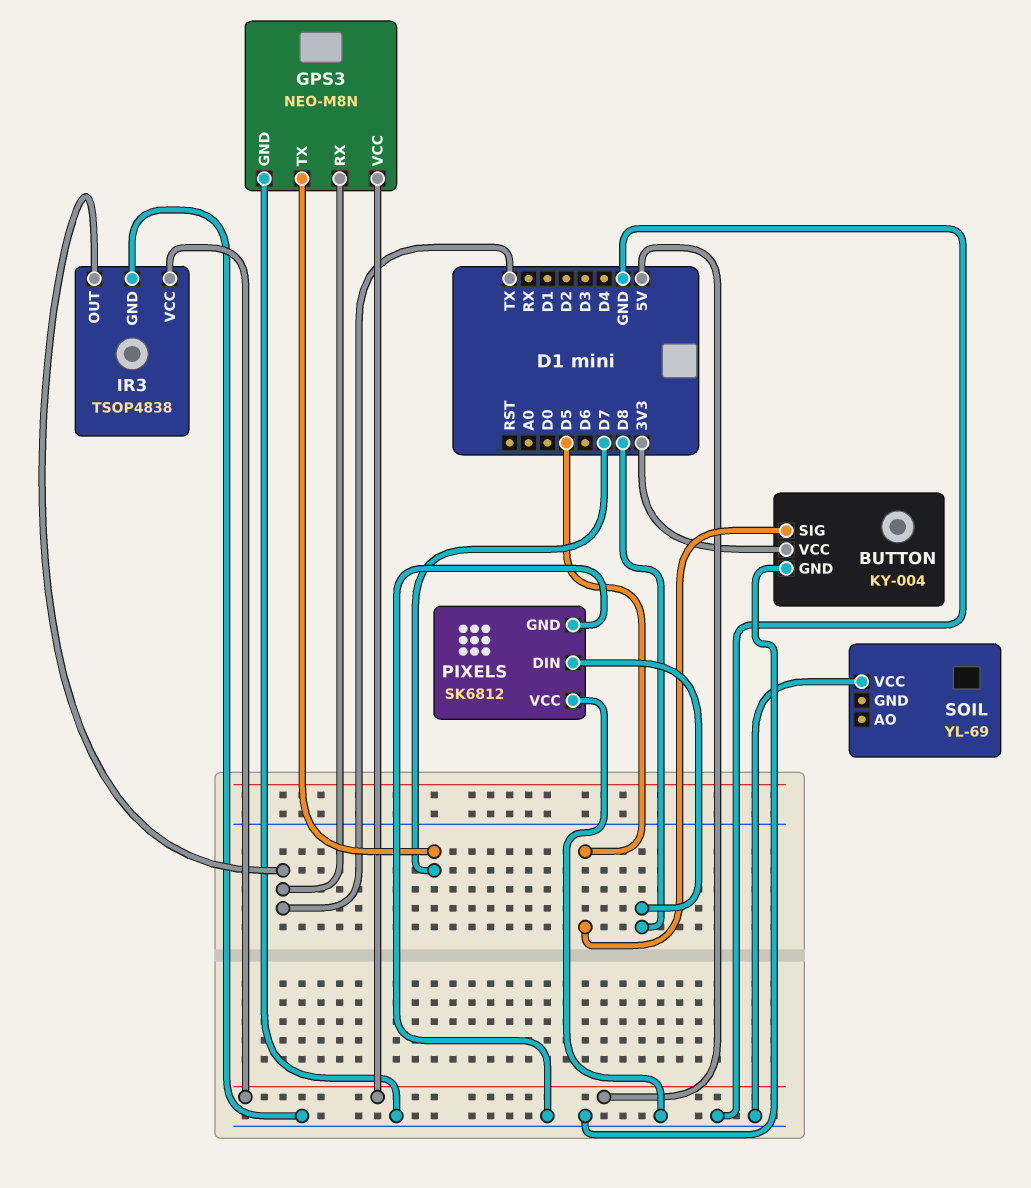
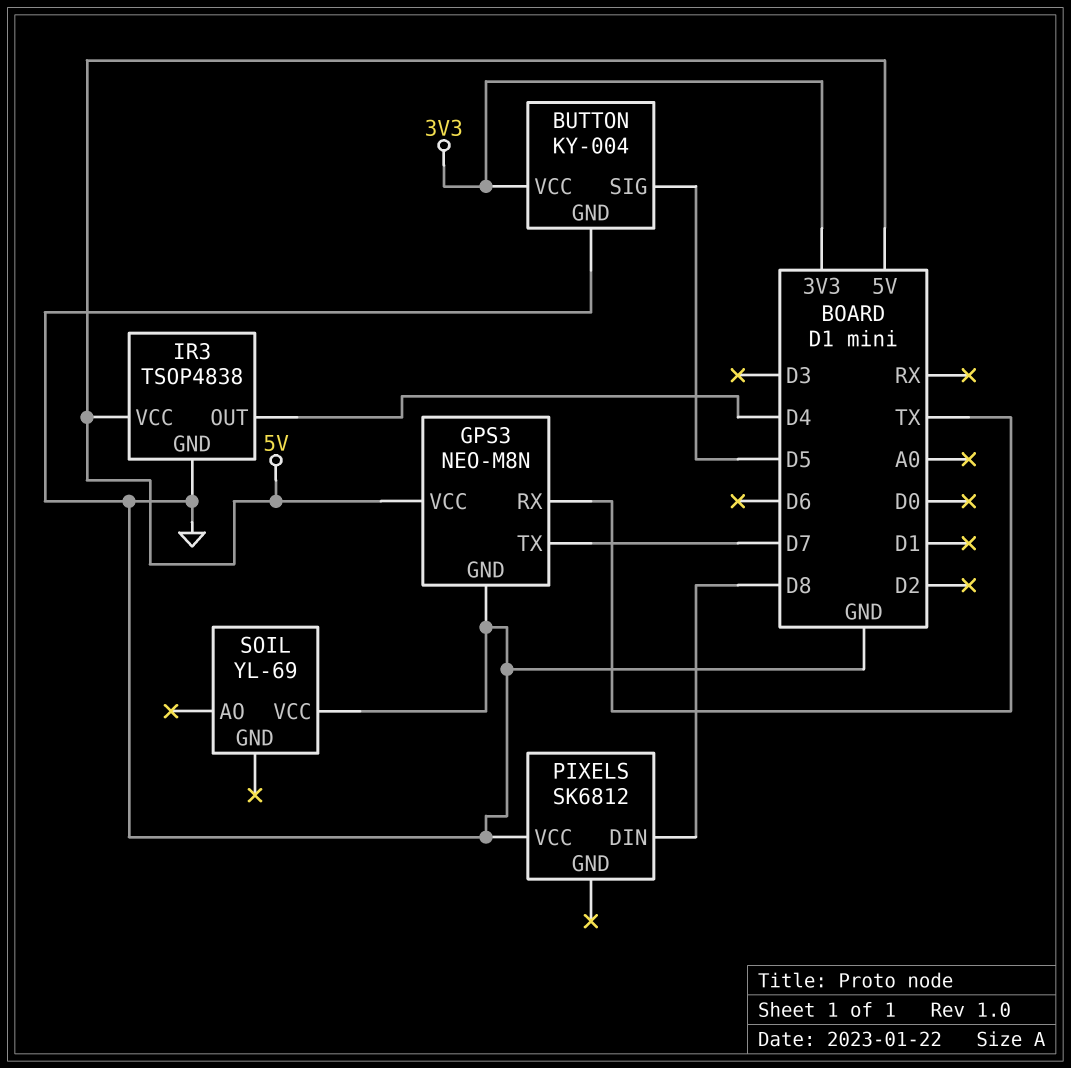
IR3 pin OUT: TX -> D4
PIXELS pin GND: GND -> none

